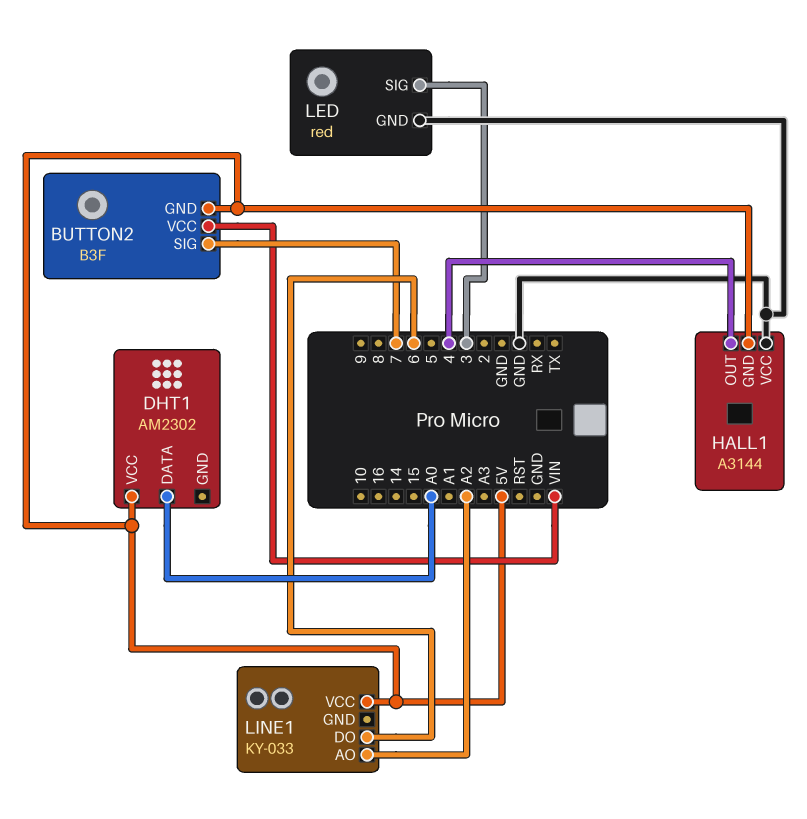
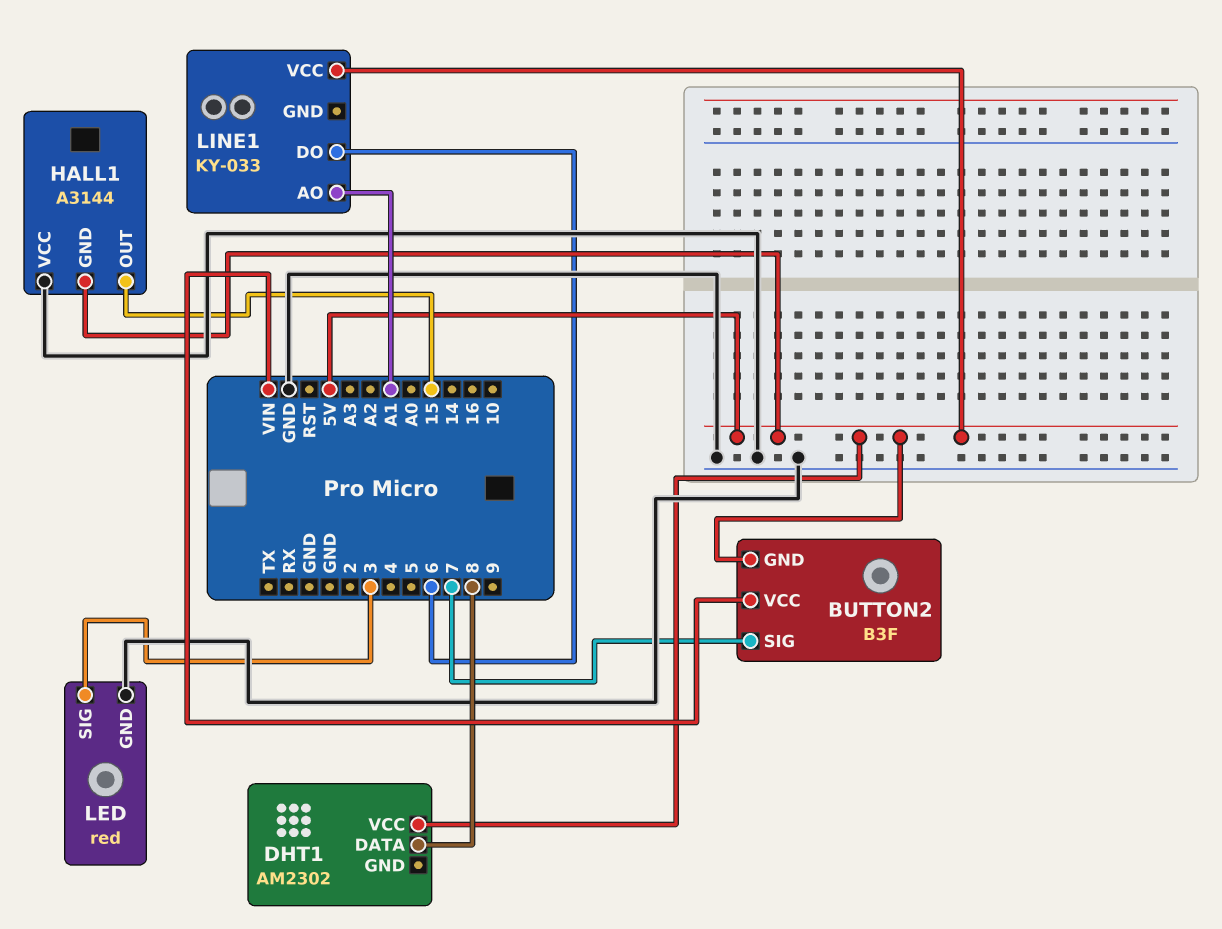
DHT1 pin DATA: A0 -> 8
HALL1 pin OUT: 4 -> 15
LINE1 pin AO: A2 -> A1

